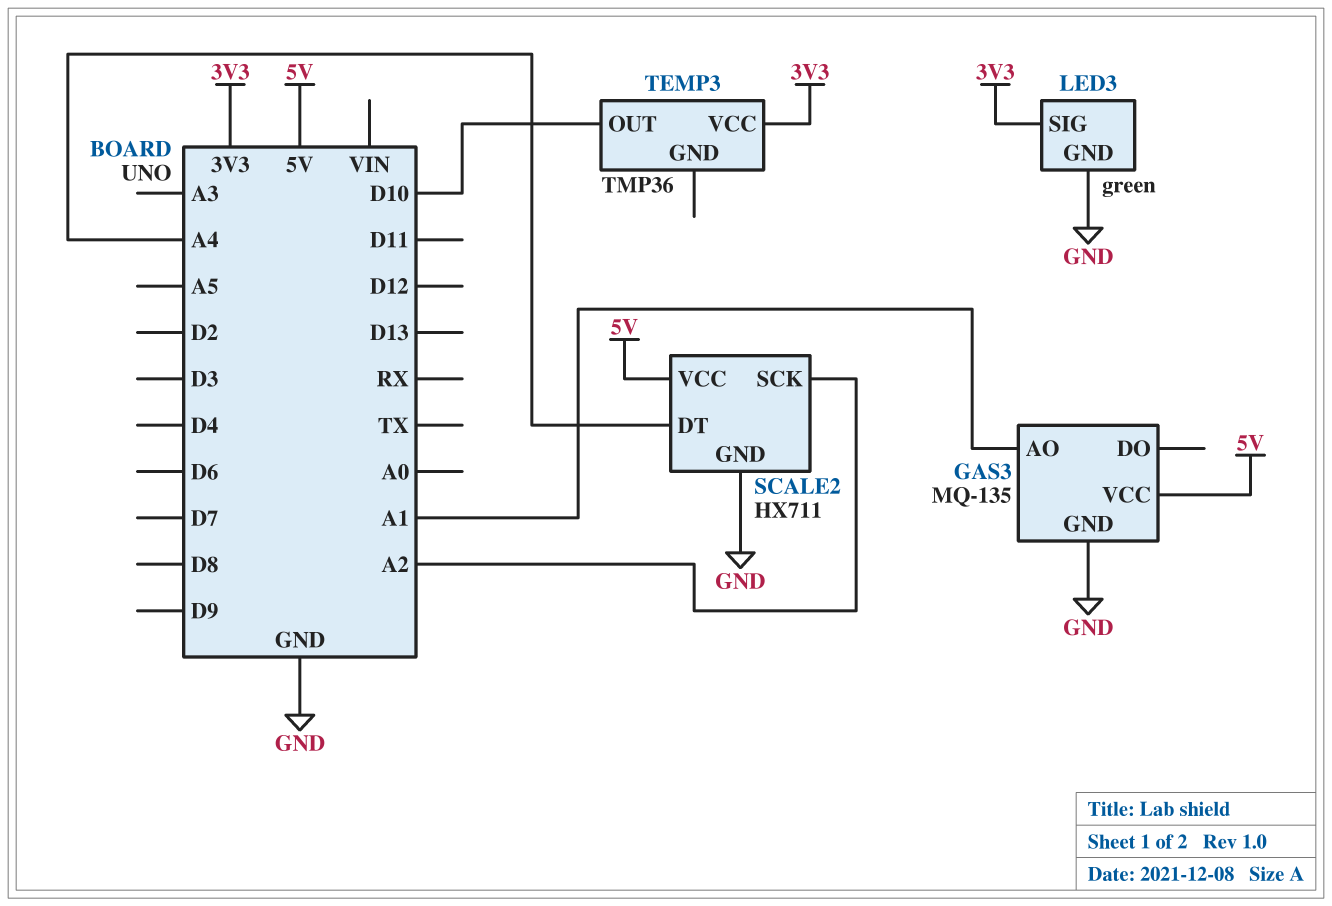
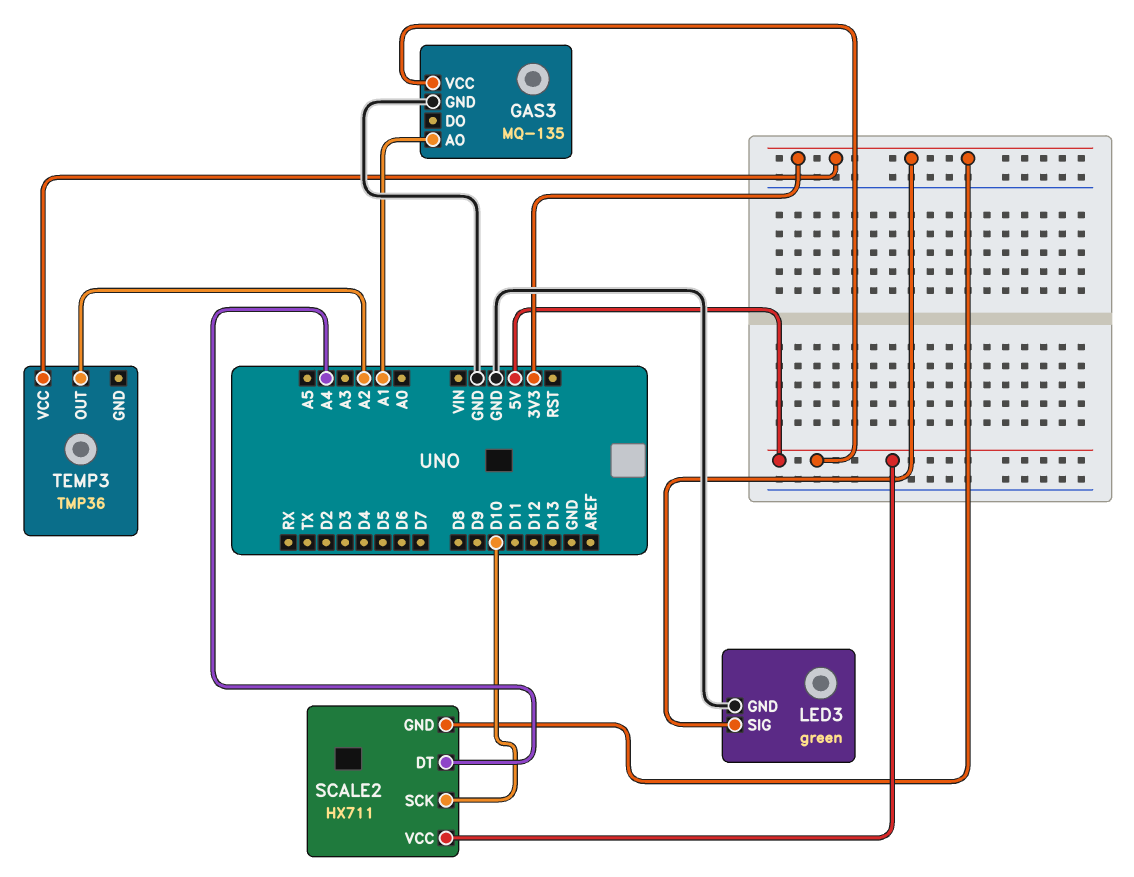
SCALE2 pin GND: GND -> 3V3
SCALE2 pin SCK: A2 -> D10
TEMP3 pin OUT: D10 -> A2

